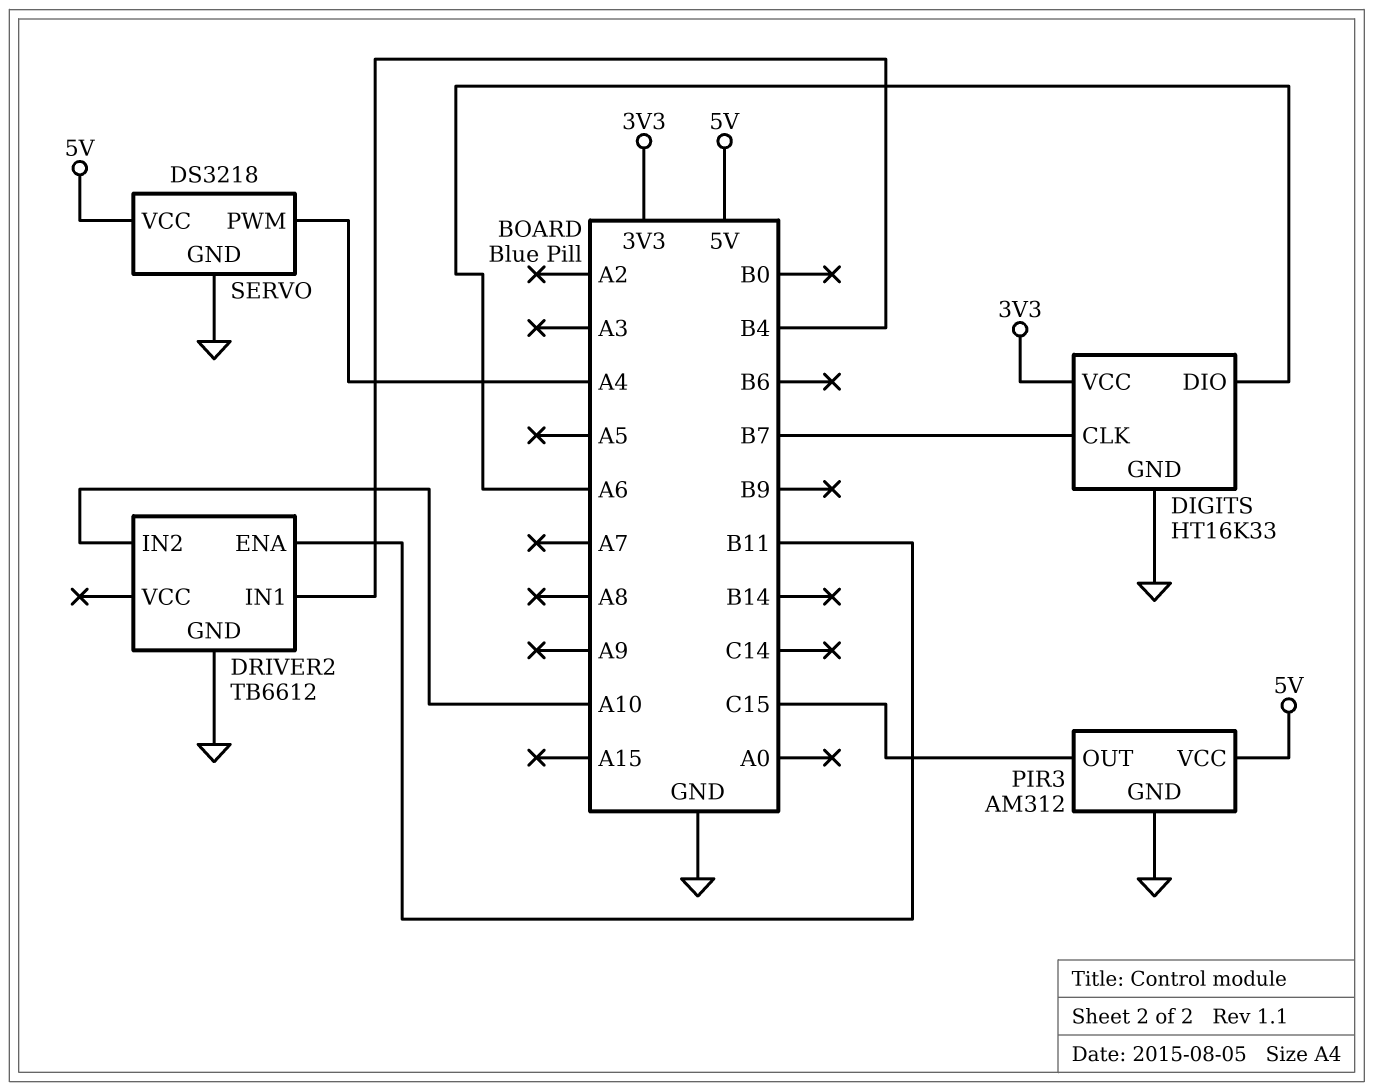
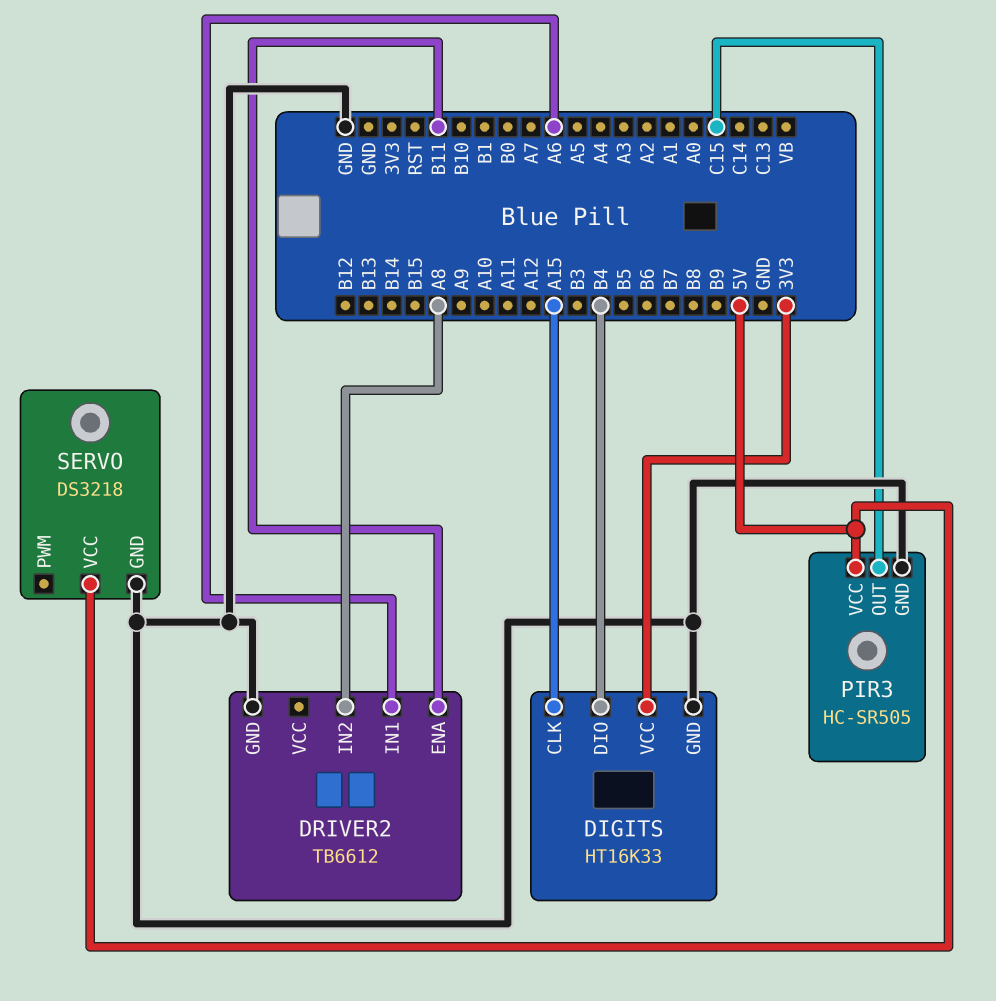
DIGITS pin CLK: B7 -> A15
DIGITS pin DIO: A6 -> B4
DRIVER2 pin IN1: B4 -> A6
DRIVER2 pin IN2: A10 -> A8
PIR3: AM312 -> HC-SR505
SERVO pin PWM: A4 -> none

